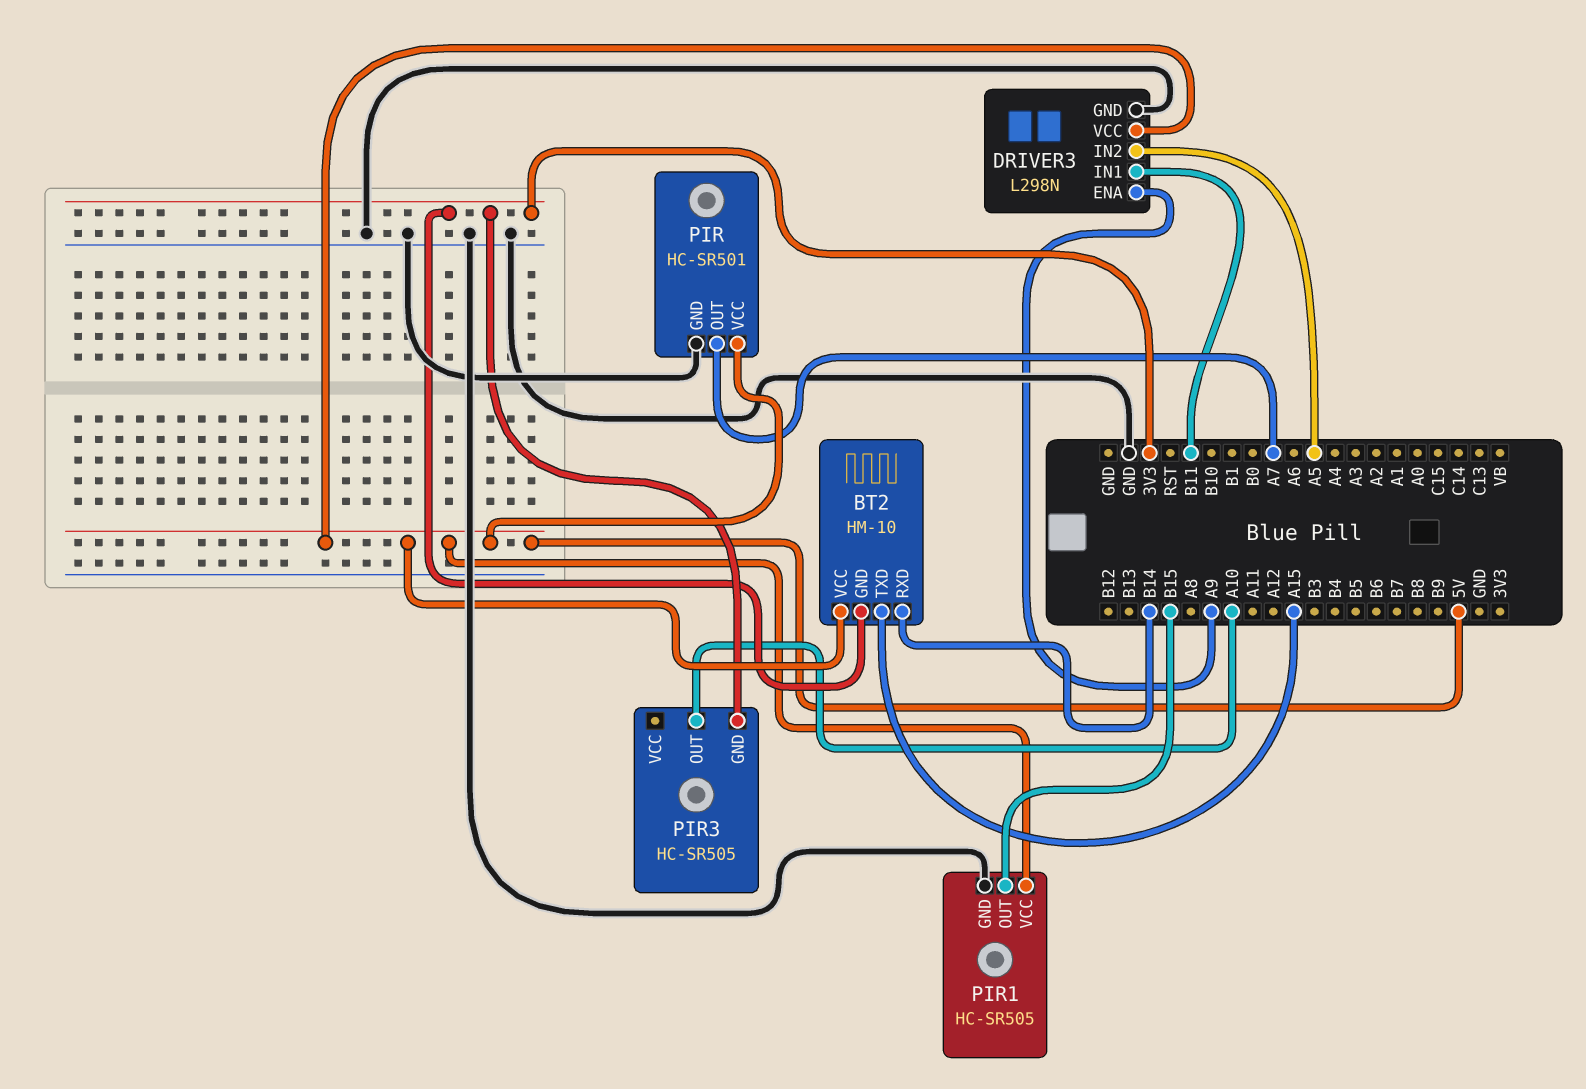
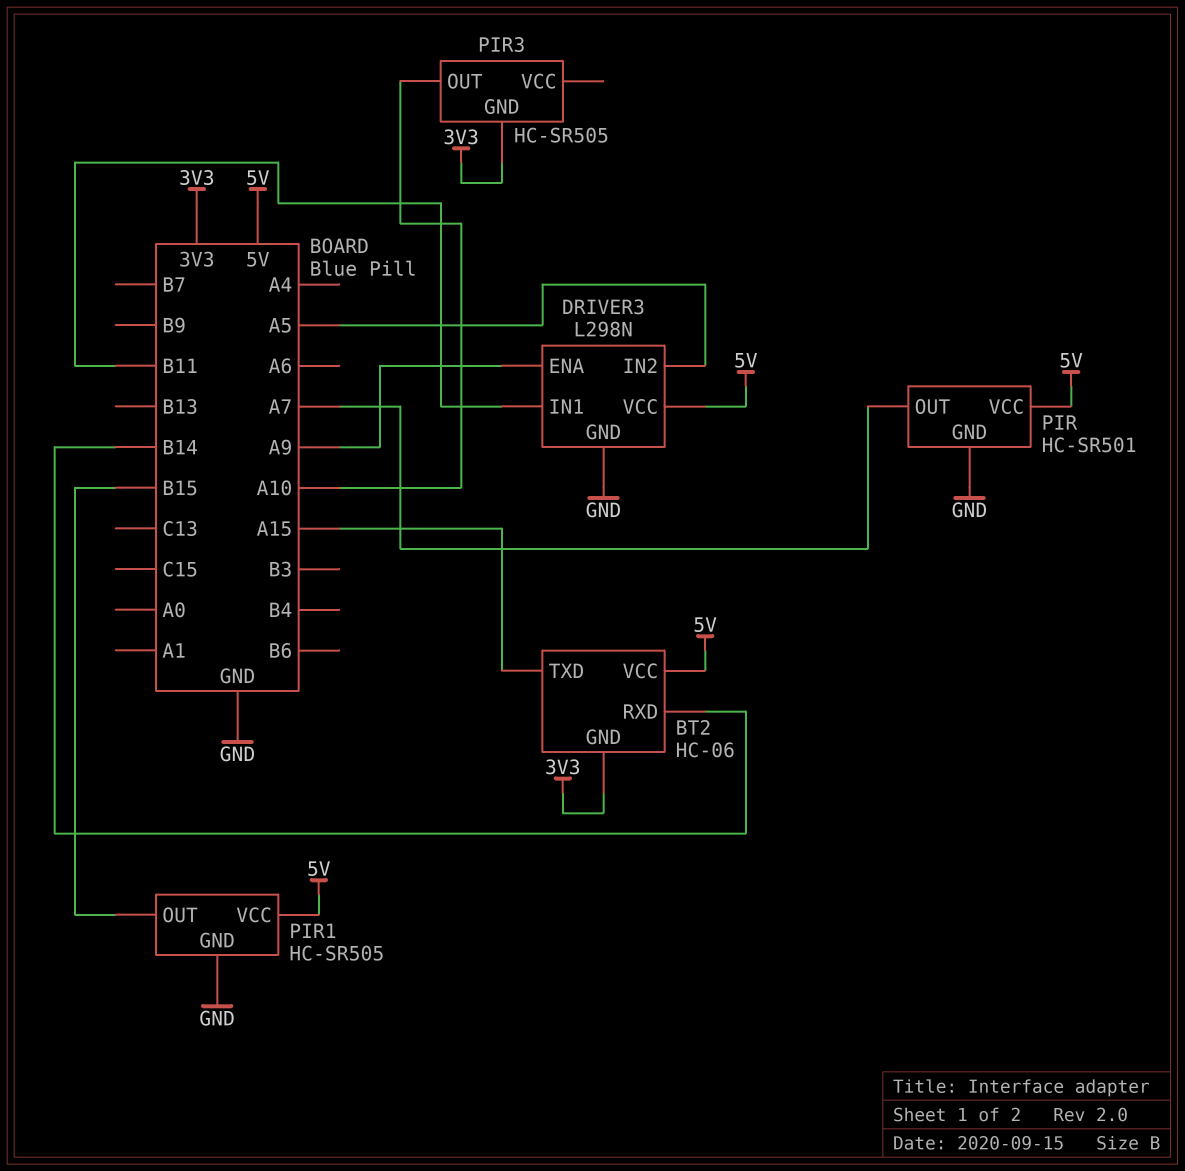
BT2: HM-10 -> HC-06

